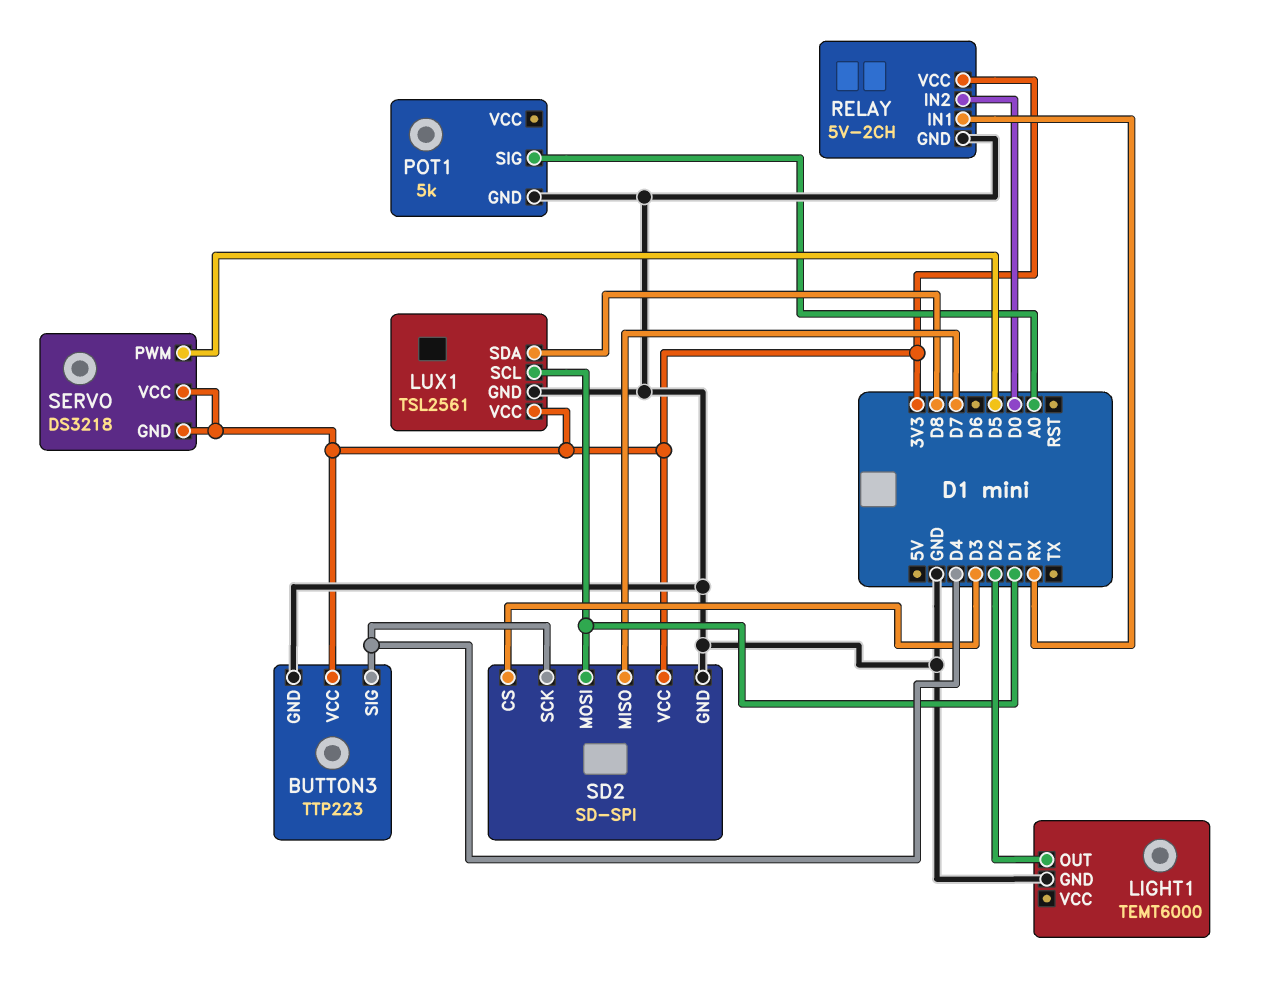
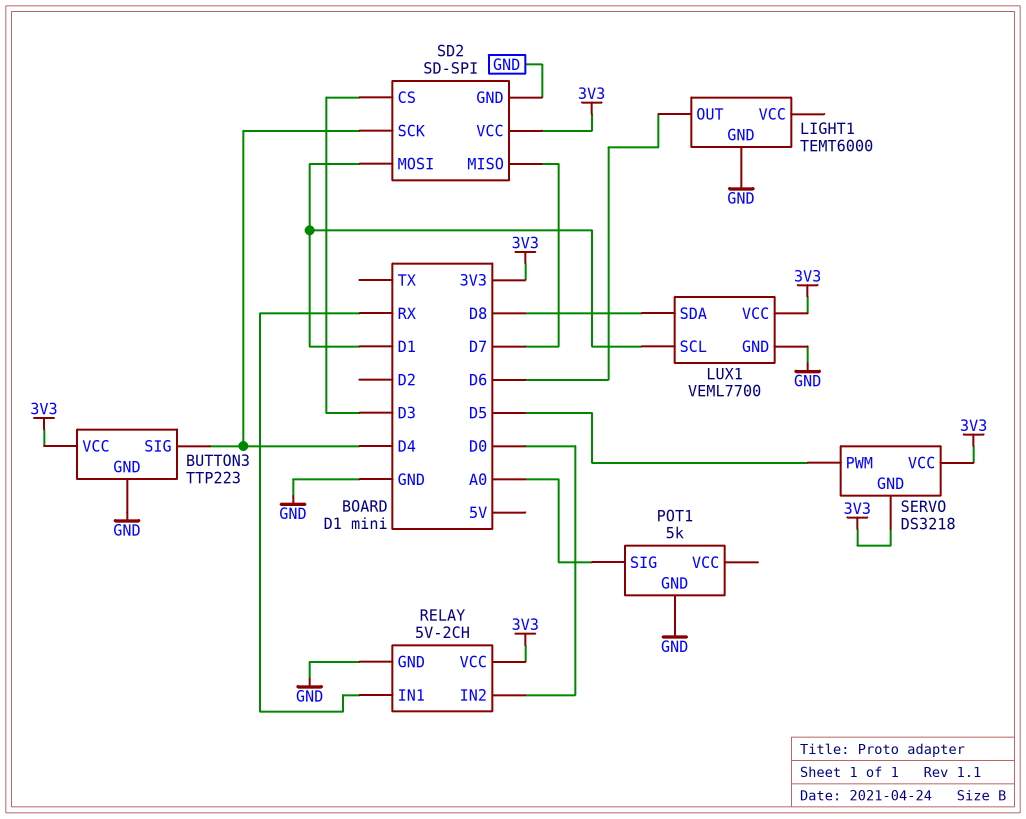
LIGHT1 pin OUT: D2 -> D6
LUX1: TSL2561 -> VEML7700

